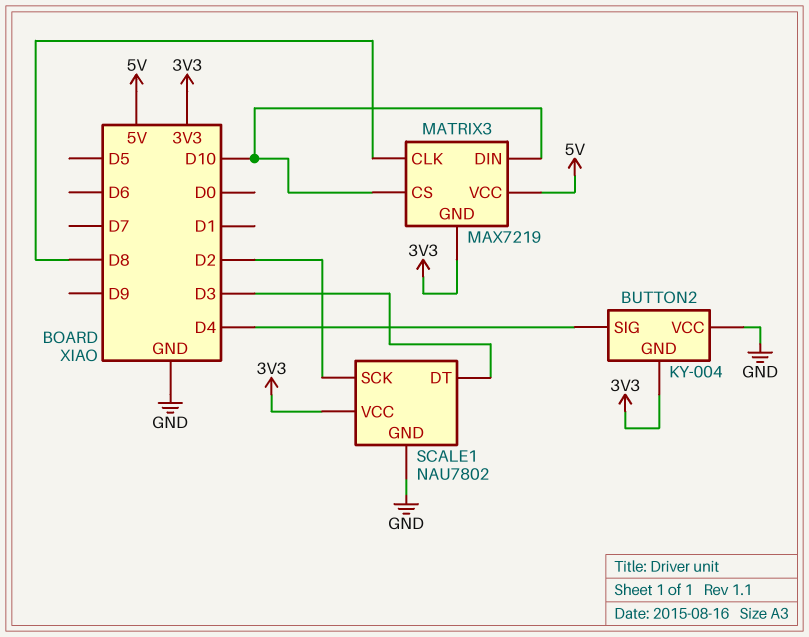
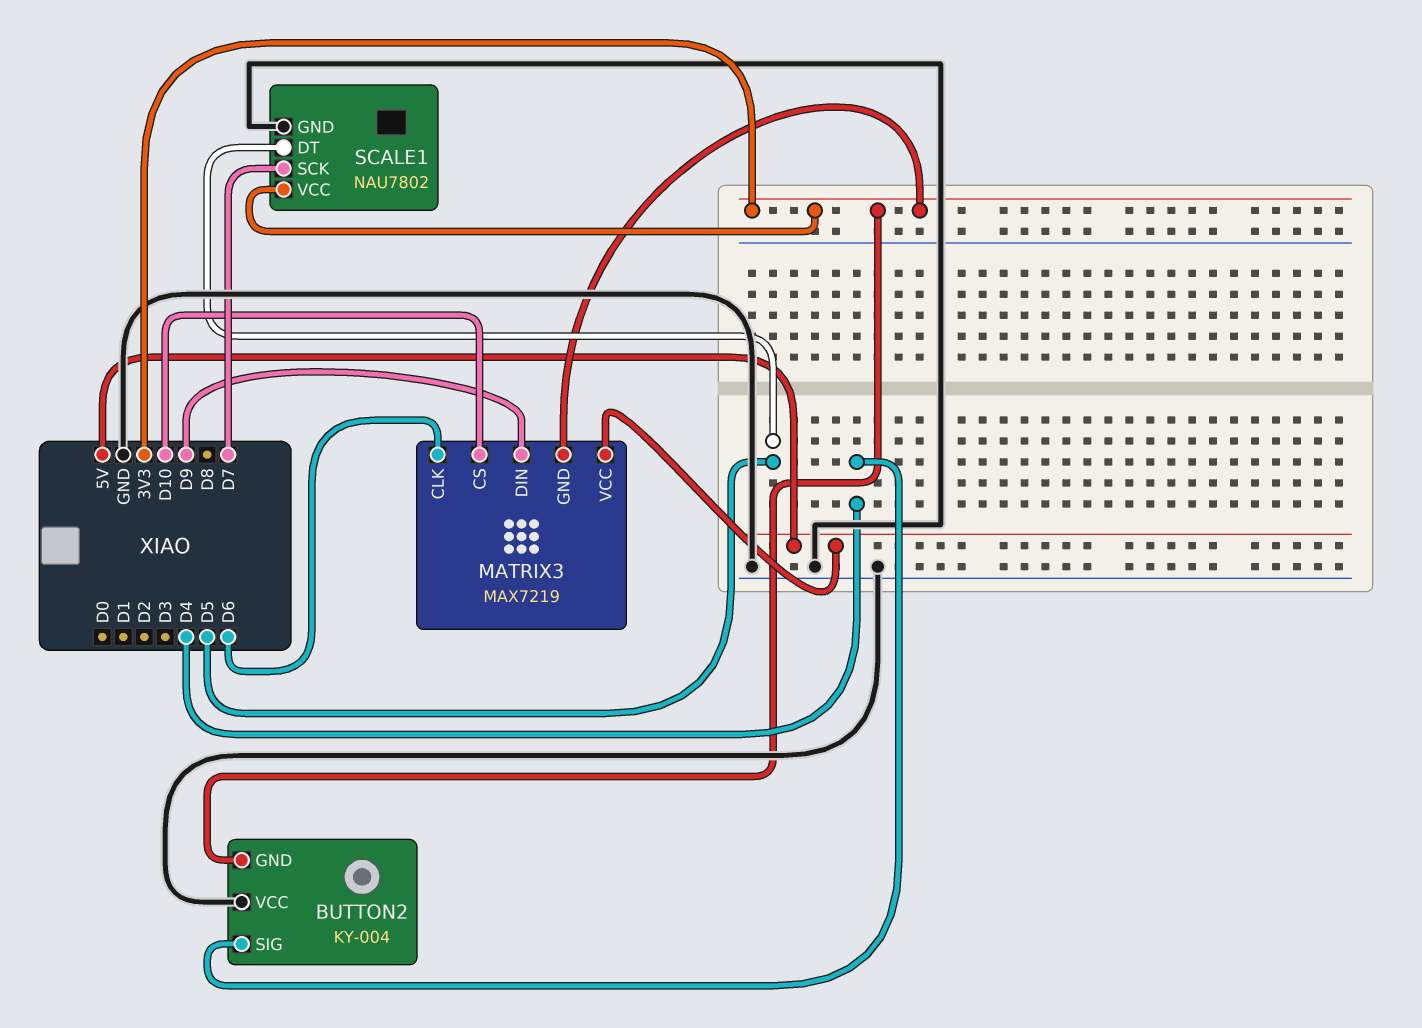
MATRIX3 pin CLK: D8 -> D6
MATRIX3 pin DIN: D10 -> D9
SCALE1 pin DT: D3 -> D5
SCALE1 pin SCK: D2 -> D7

